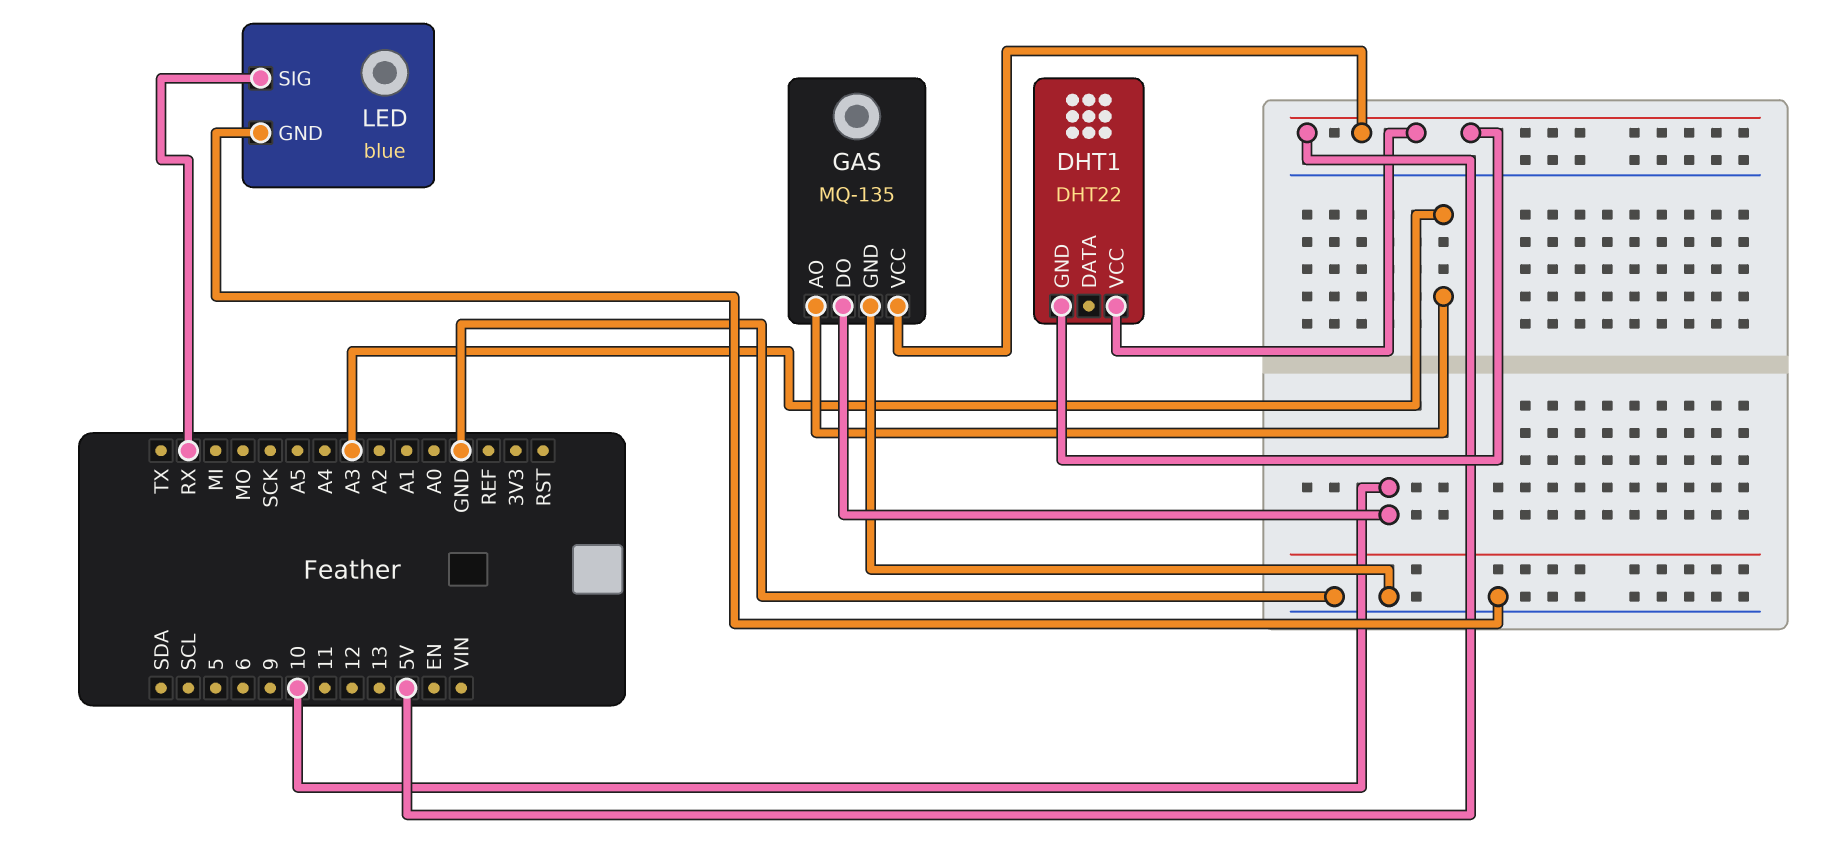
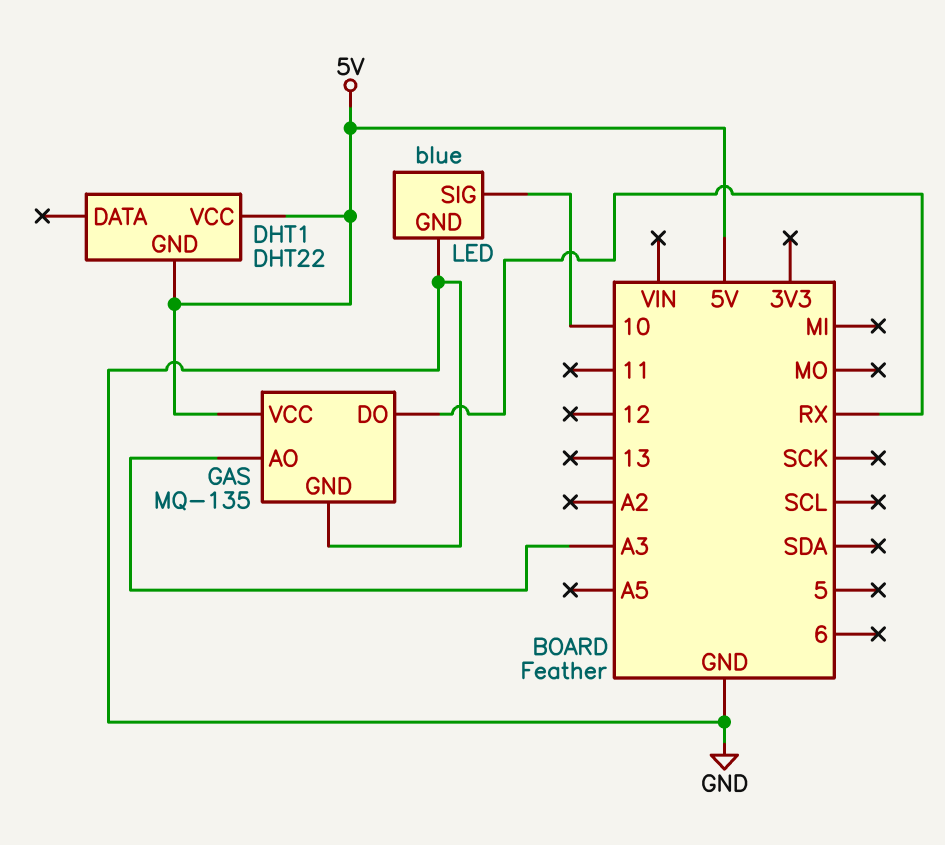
GAS pin DO: 10 -> RX
LED pin SIG: RX -> 10

